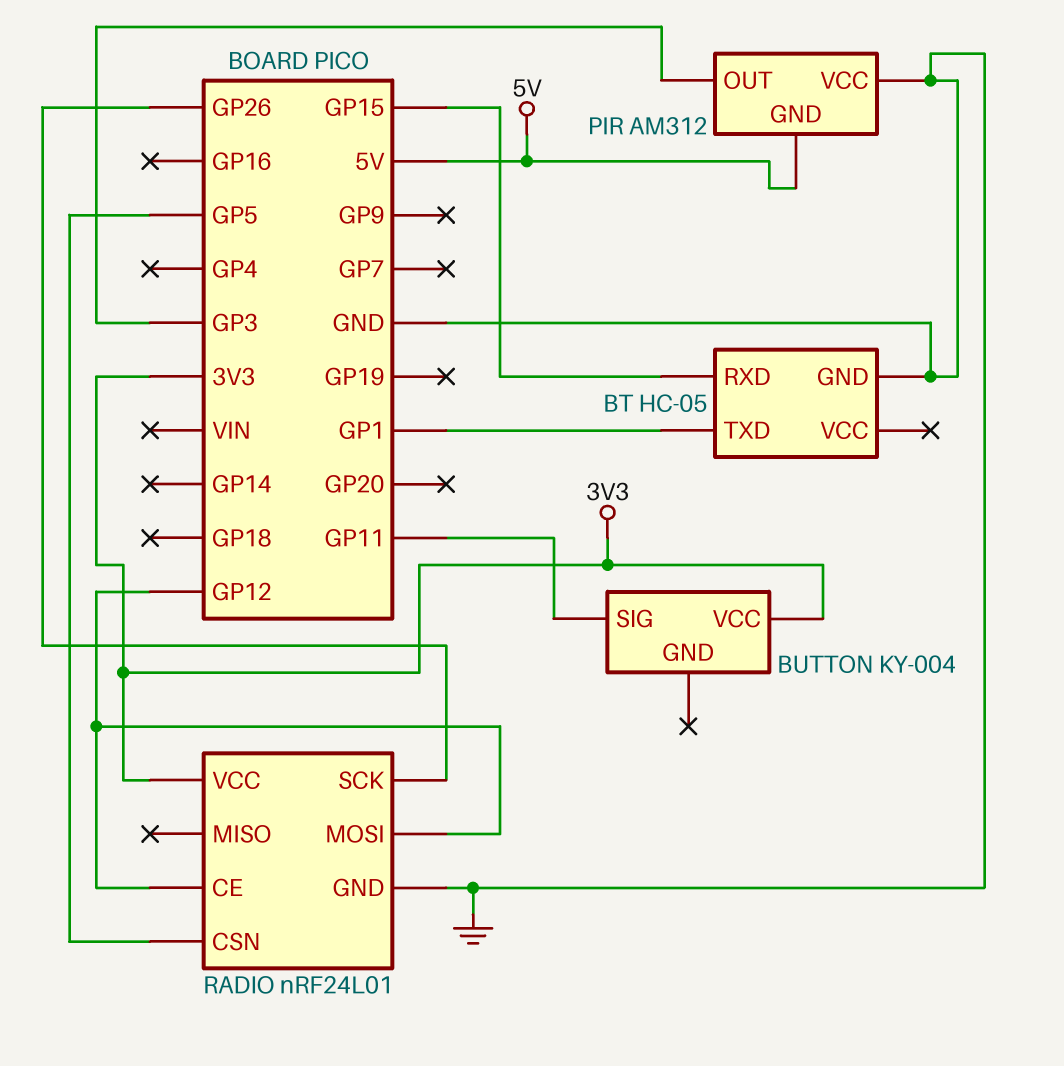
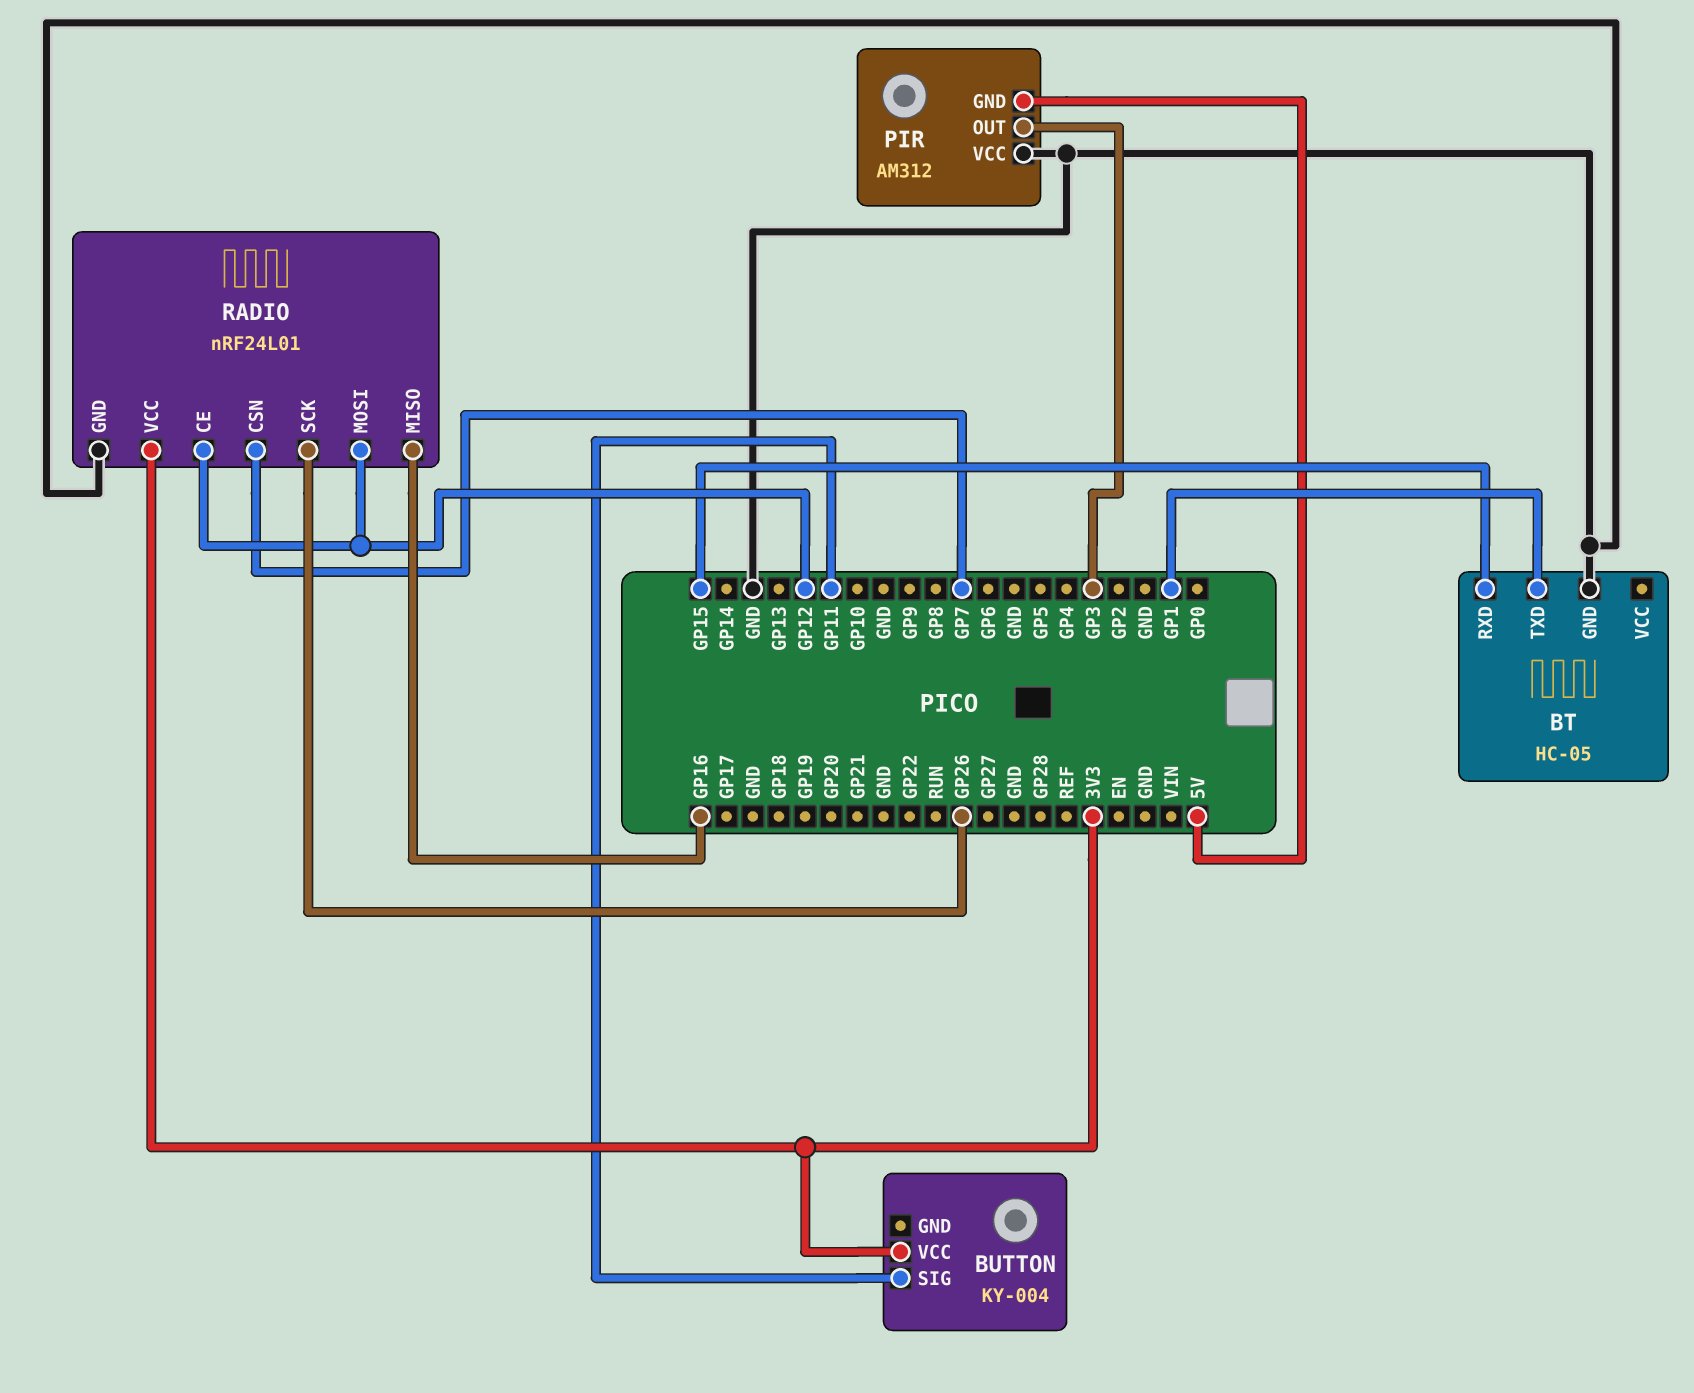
RADIO pin CSN: GP5 -> GP7
RADIO pin MISO: none -> GP16

